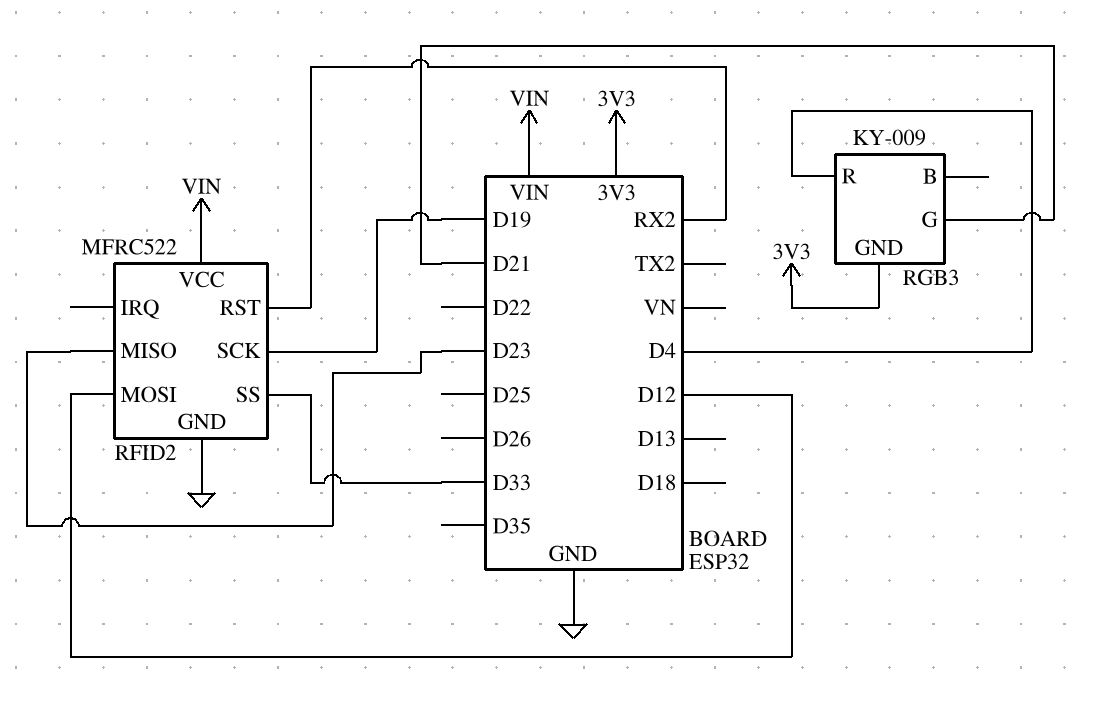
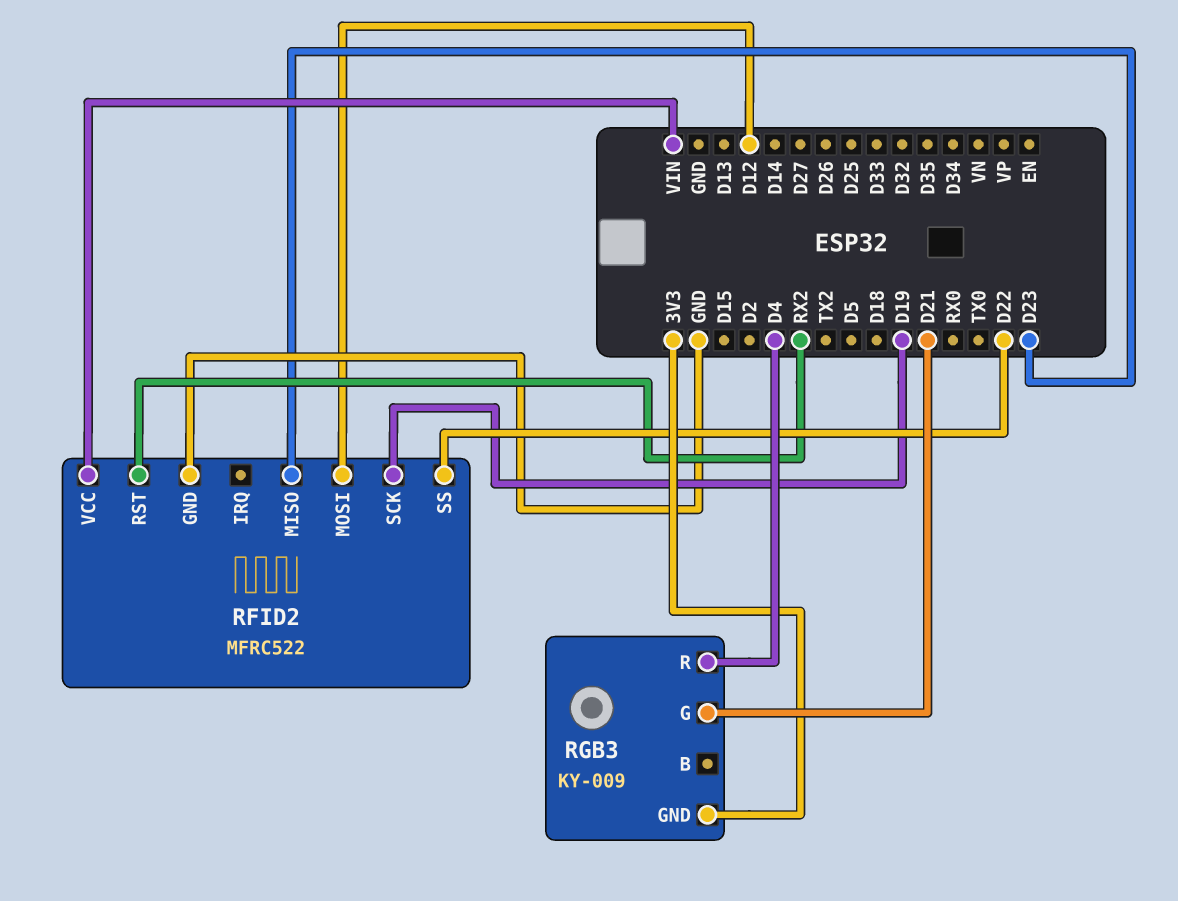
RFID2 pin SS: D33 -> D22

